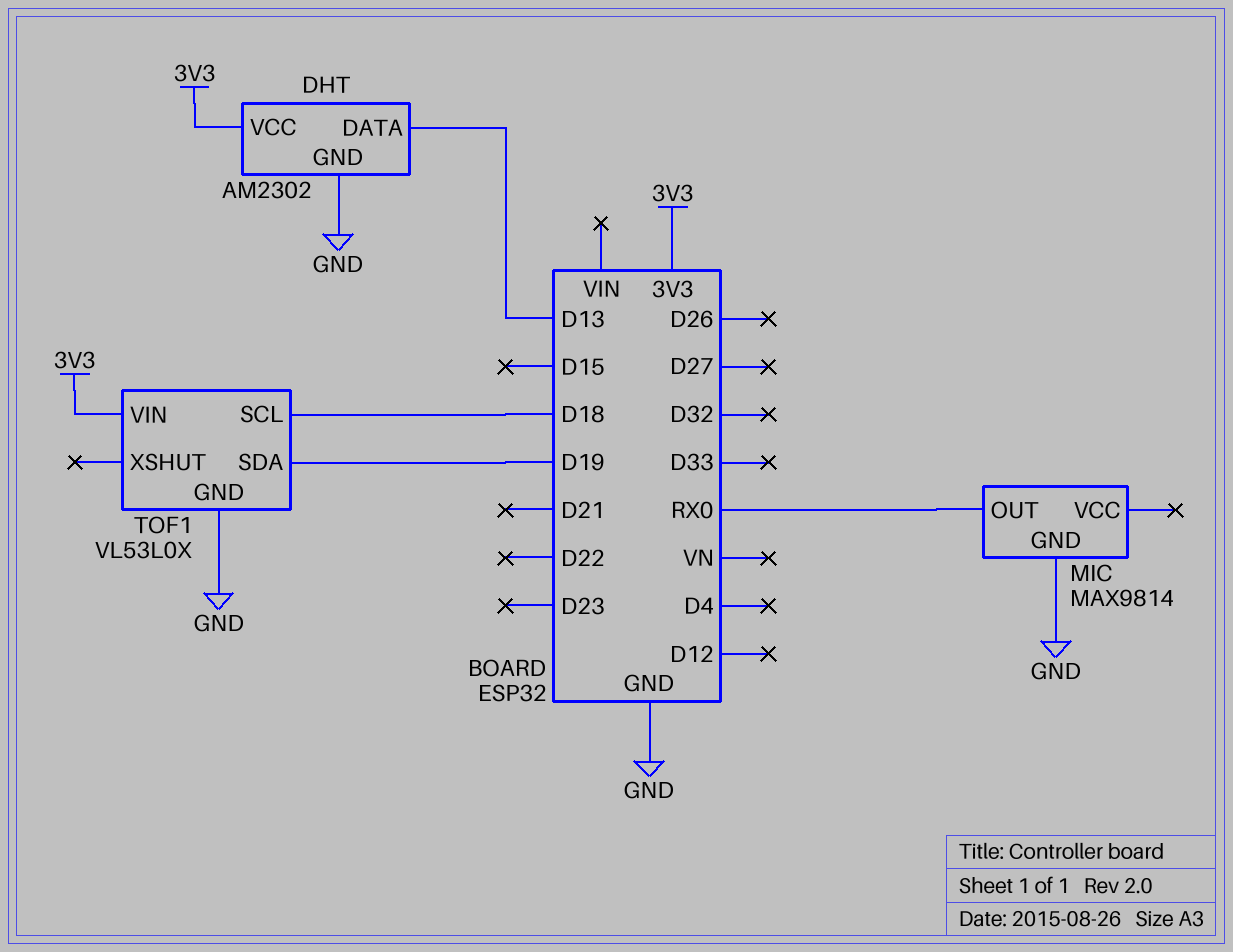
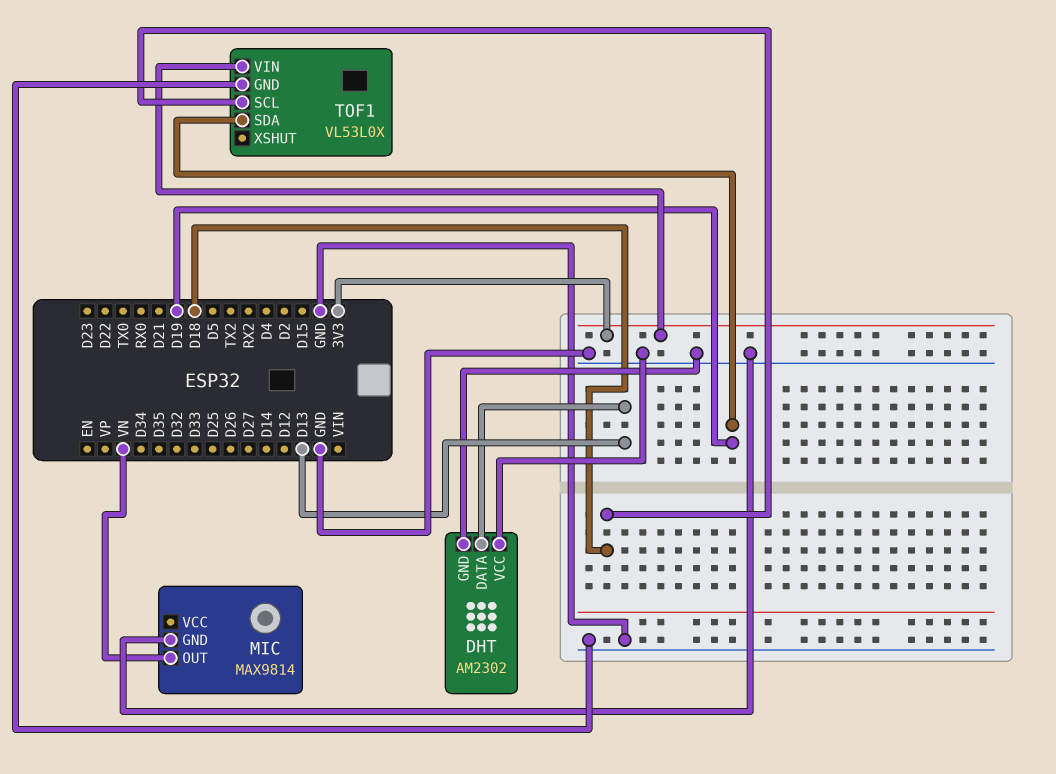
DHT pin VCC: 3V3 -> GND
MIC pin OUT: RX0 -> VN

